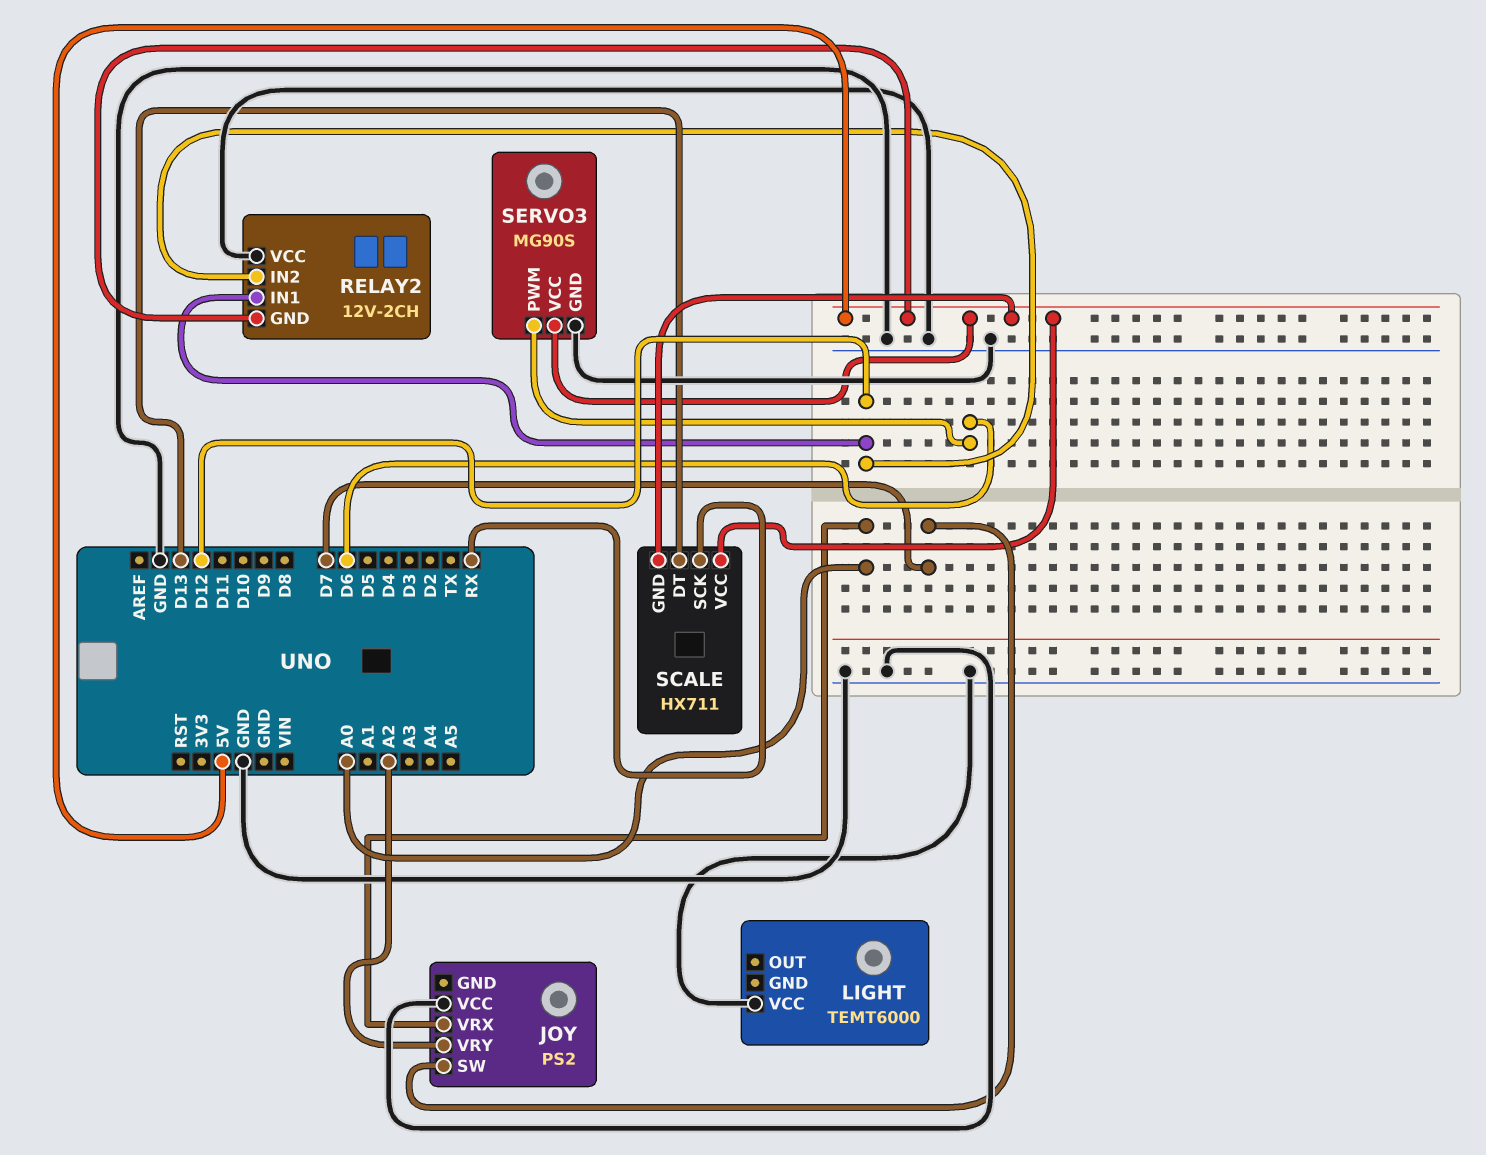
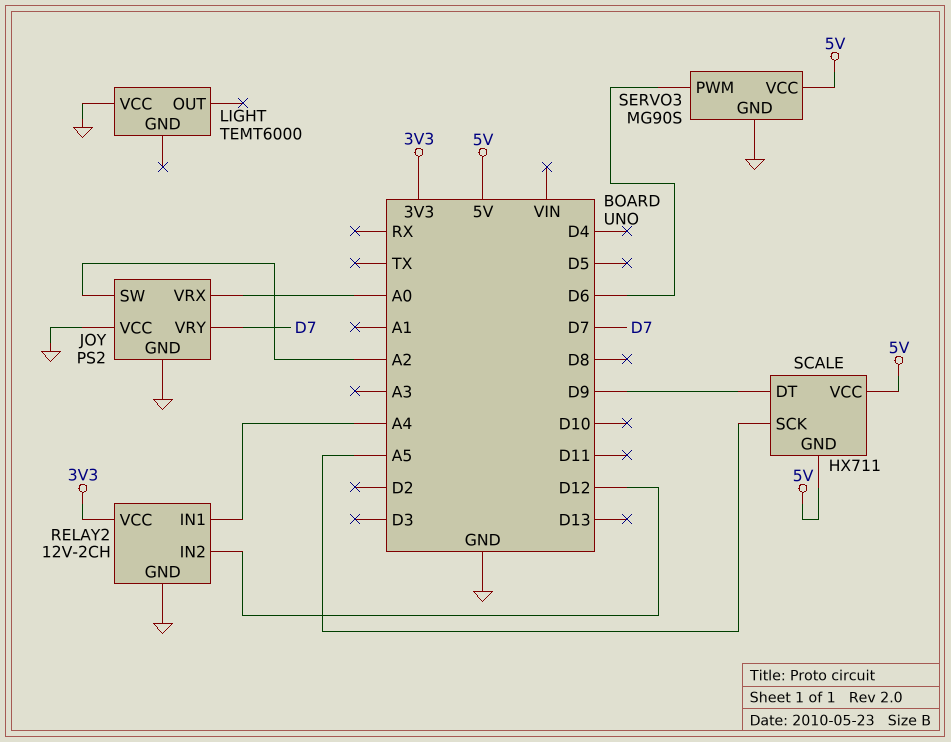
JOY pin GND: none -> GND
JOY pin SW: D7 -> A2
JOY pin VRY: A2 -> D7
RELAY2 pin GND: 5V -> GND
RELAY2 pin IN1: D12 -> A4
RELAY2 pin VCC: GND -> 3V3
SCALE pin DT: D13 -> D9
SCALE pin SCK: RX -> A5

